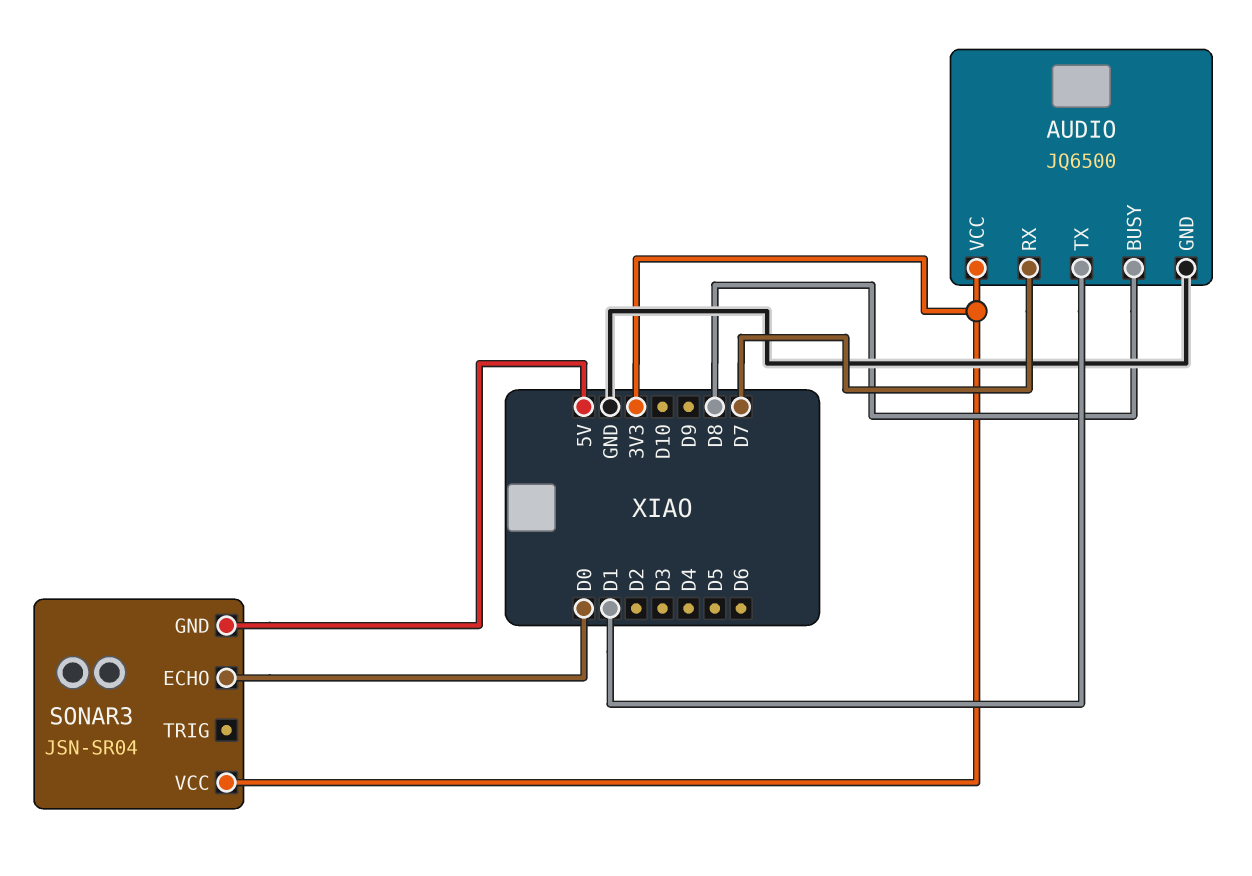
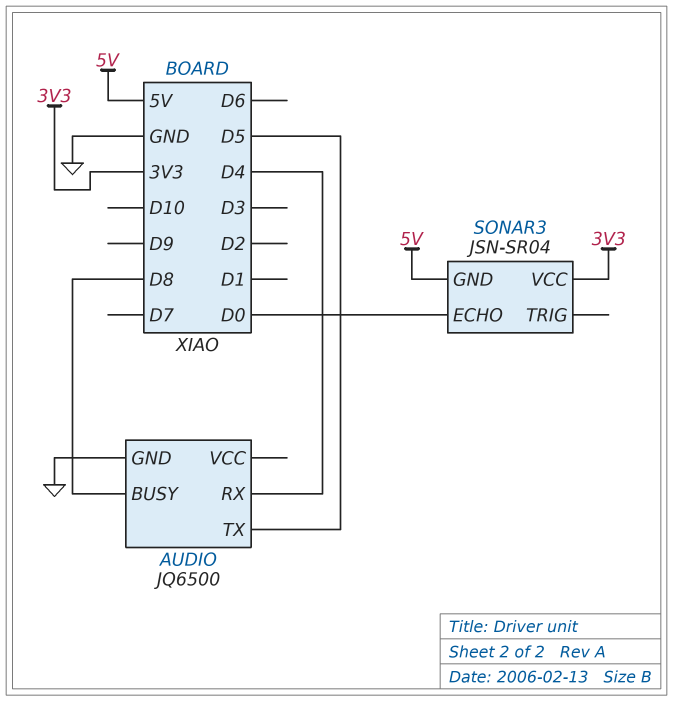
AUDIO pin RX: D7 -> D4
AUDIO pin TX: D1 -> D5
AUDIO pin VCC: 3V3 -> none

